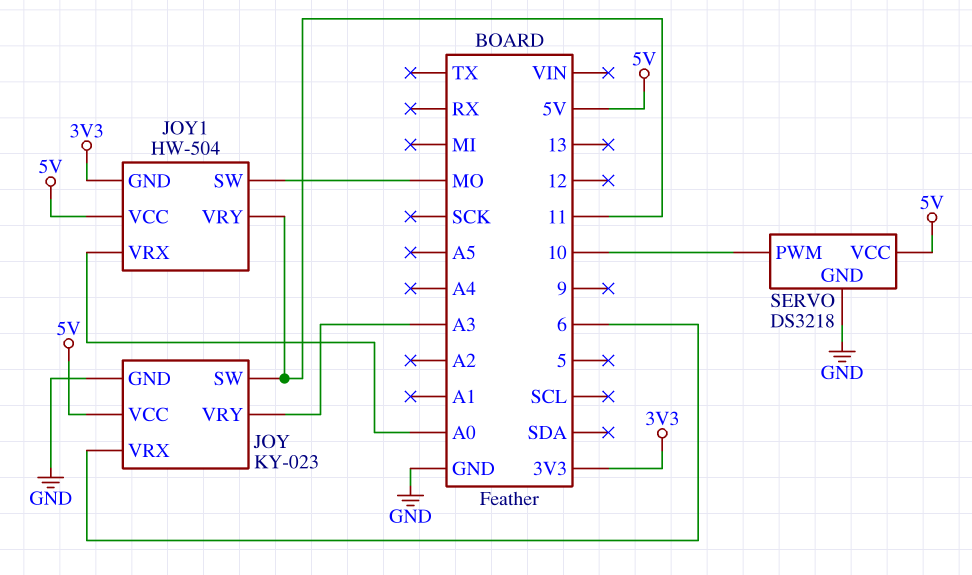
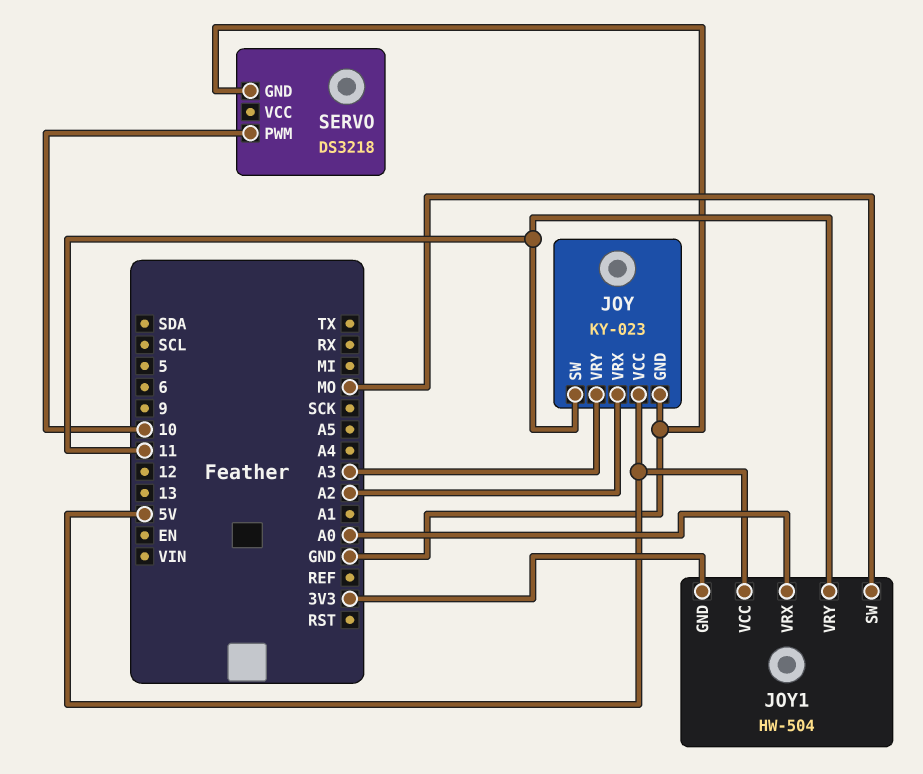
JOY pin VRX: 6 -> A2
SERVO pin VCC: 5V -> none

